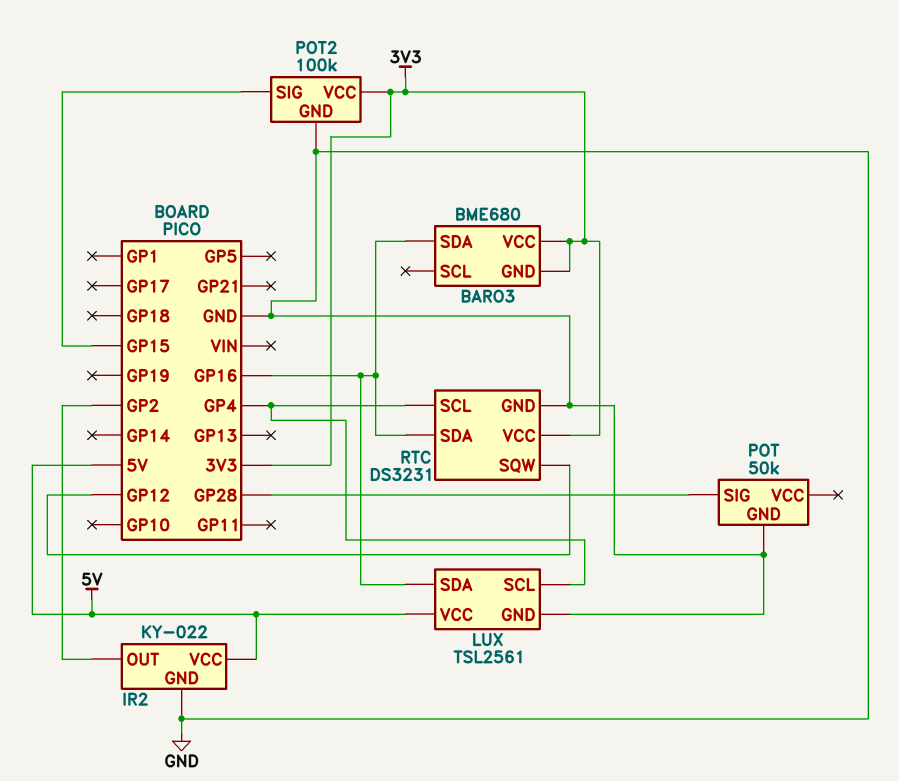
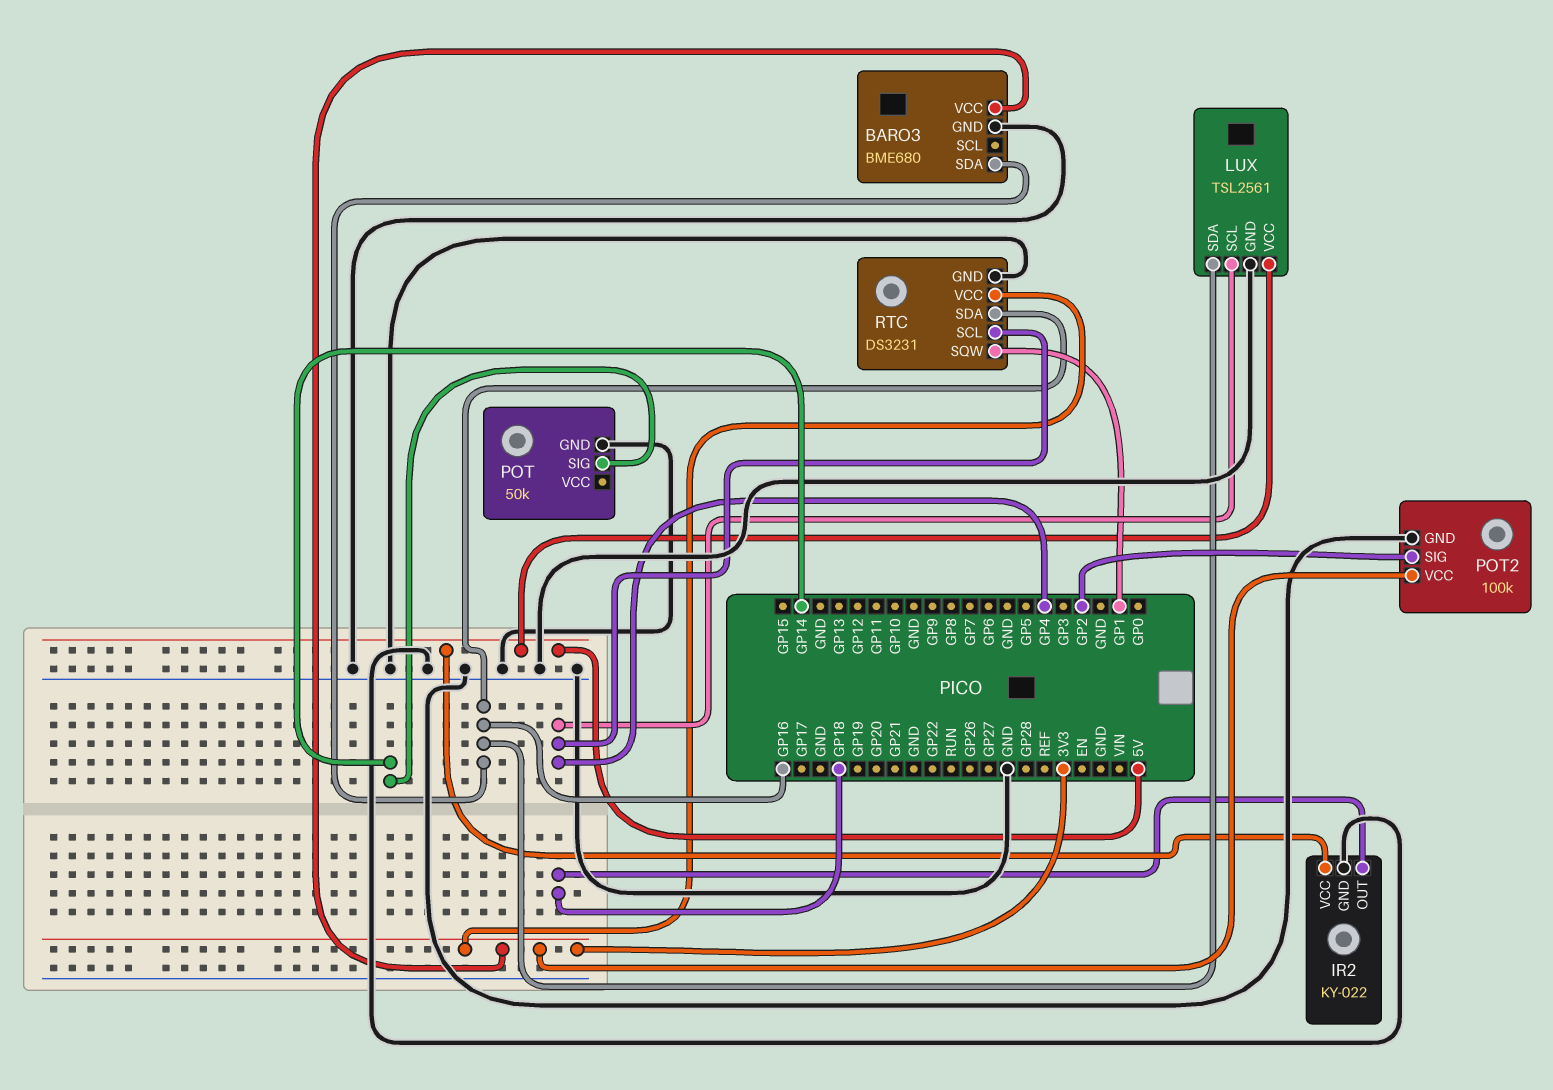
BARO3 pin GND: 3V3 -> GND
IR2 pin OUT: GP2 -> GP18
POT pin SIG: GP28 -> GP14
POT2 pin SIG: GP15 -> GP2
RTC pin SQW: GP12 -> GP1

